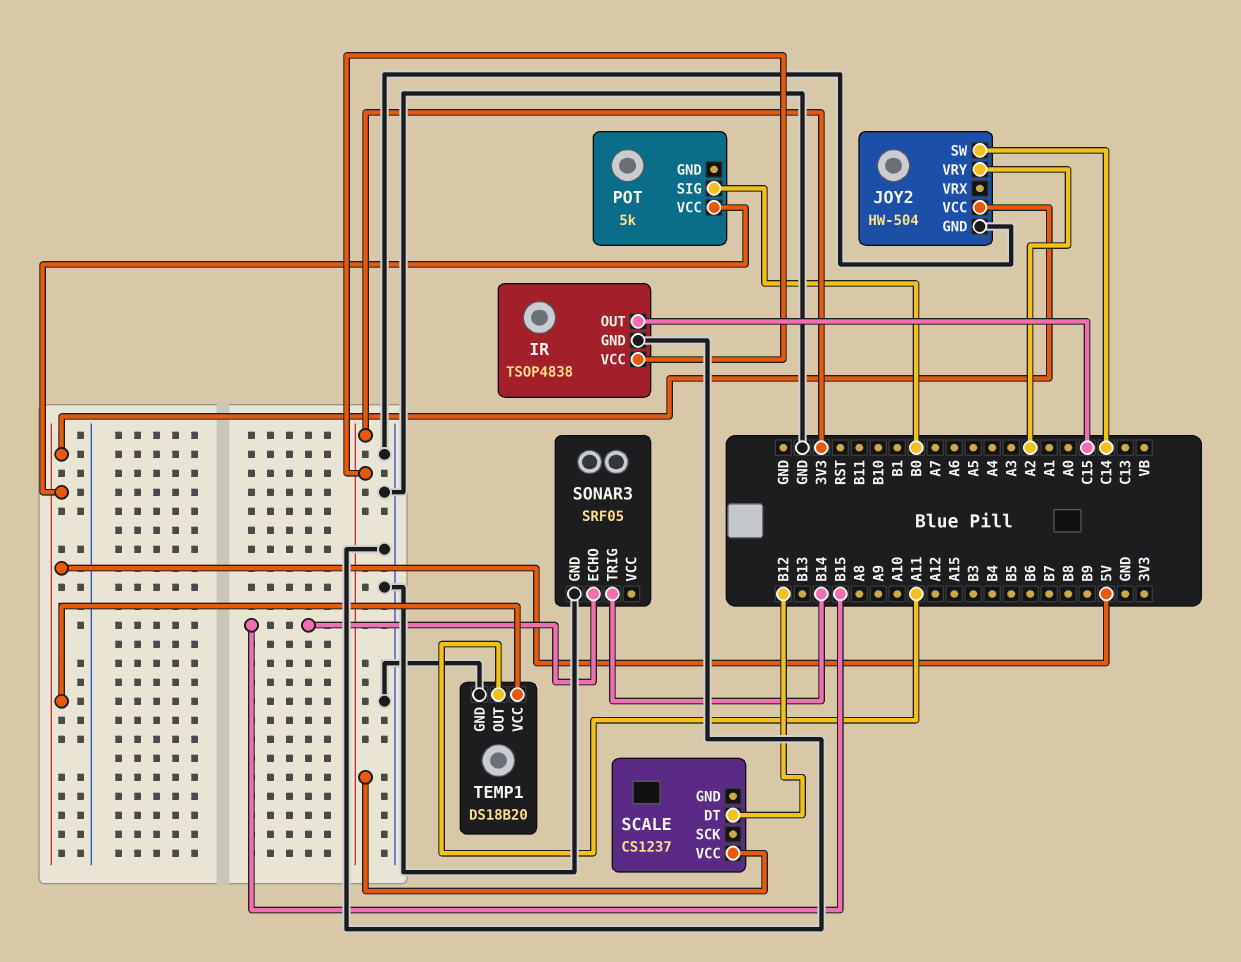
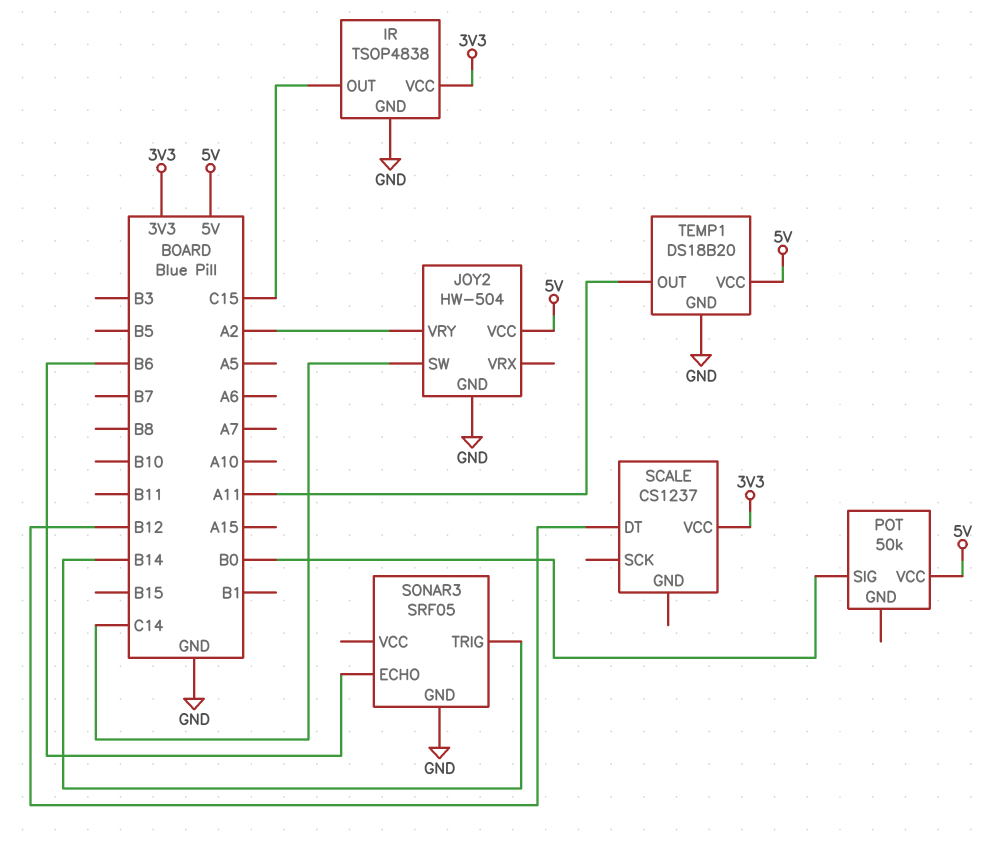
POT: 5k -> 50k
SONAR3 pin ECHO: B15 -> B6

